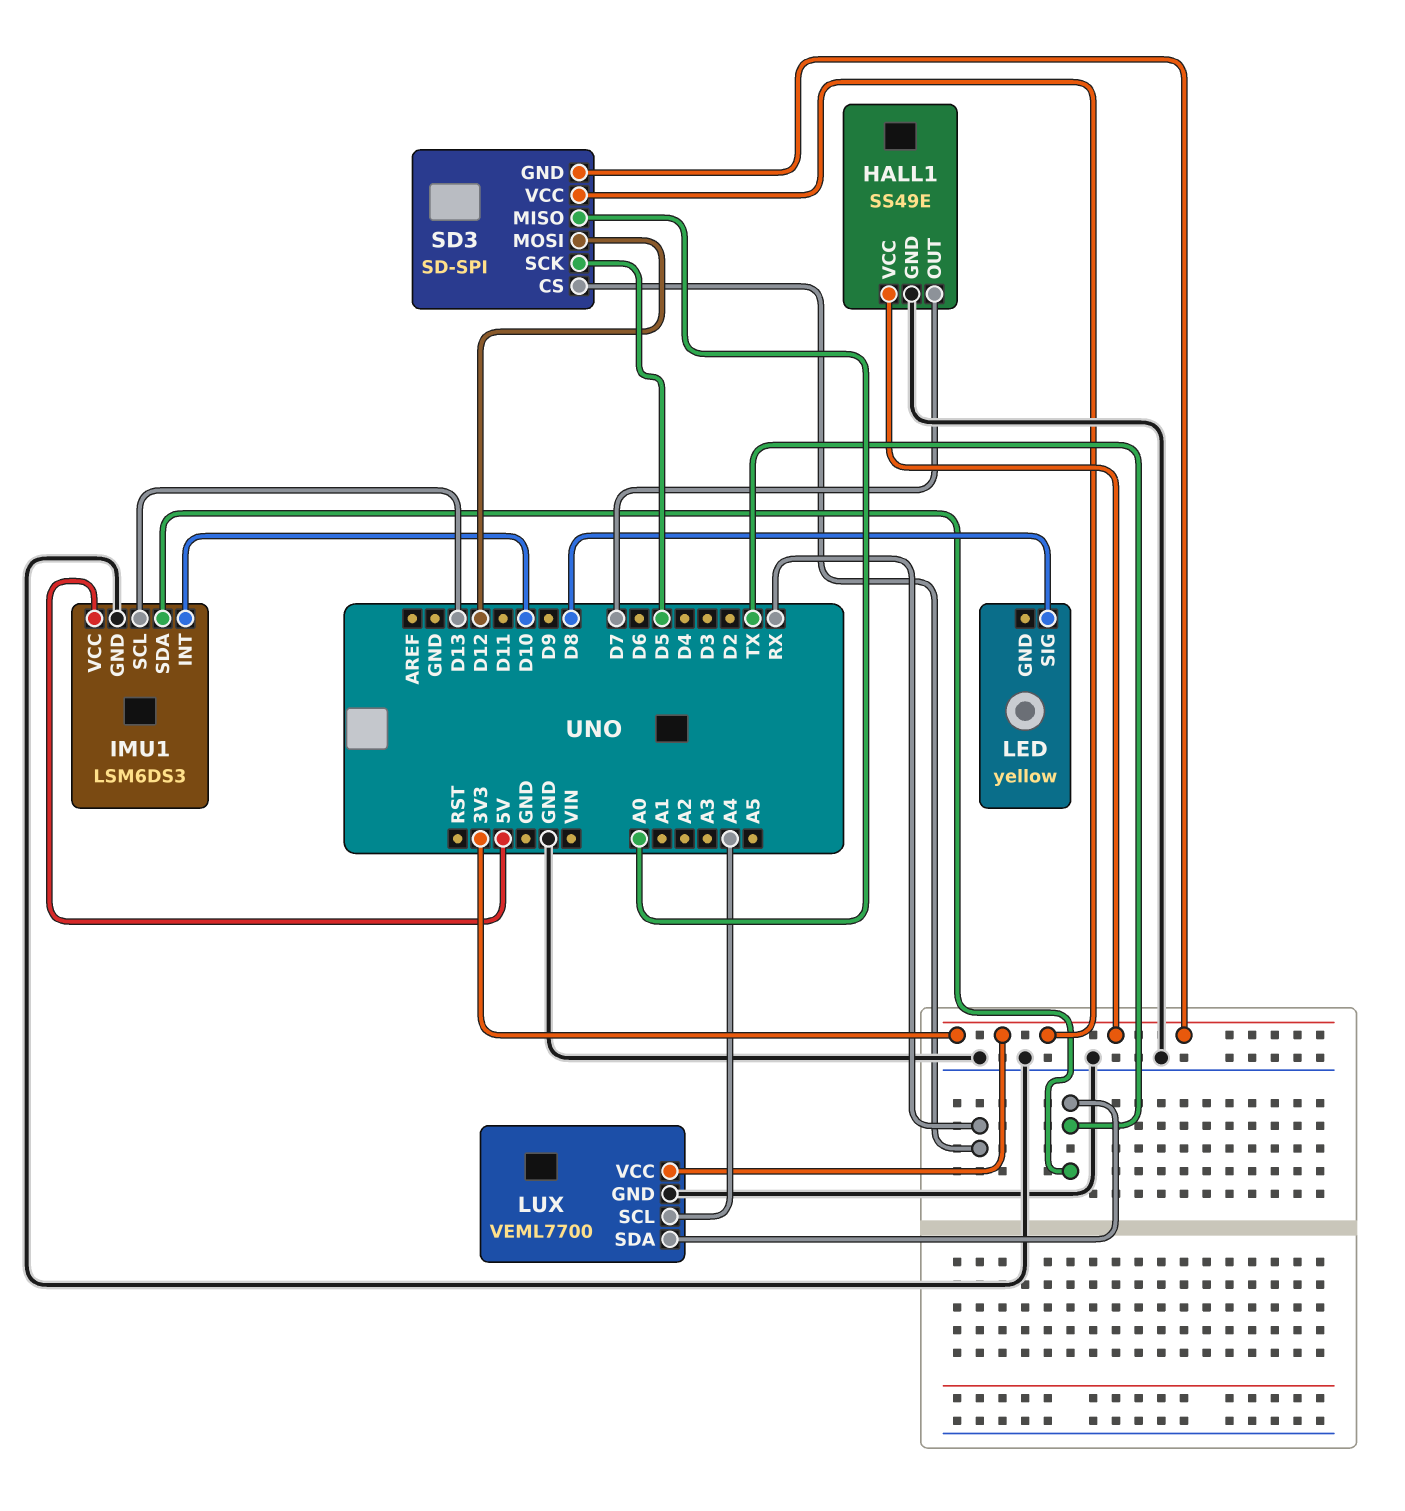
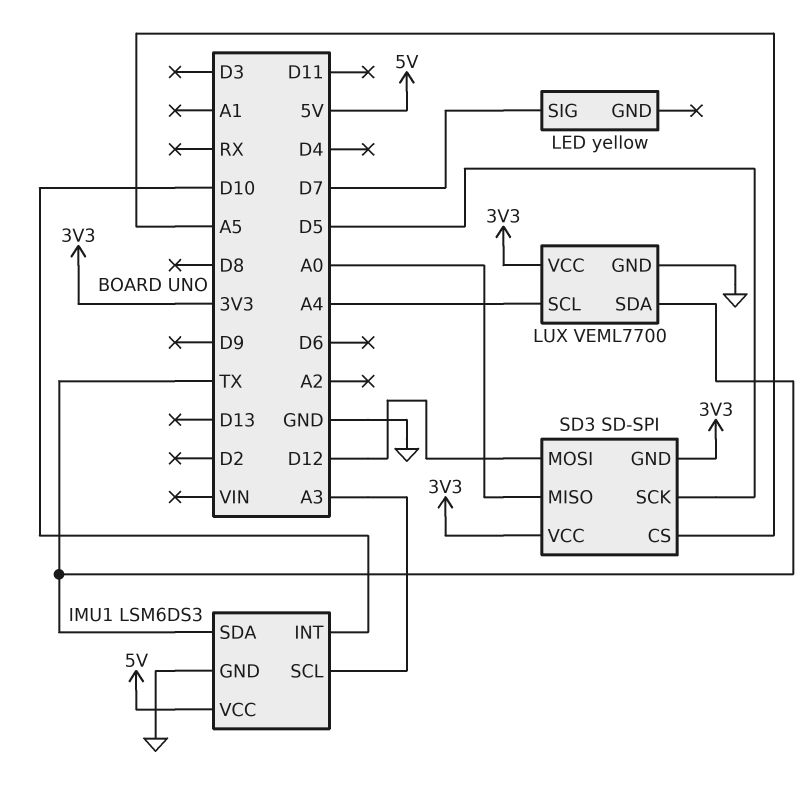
HALL1: SS49E -> none
HALL1 pin GND: GND -> none
HALL1 pin OUT: D7 -> none
HALL1 pin VCC: 3V3 -> none
IMU1 pin SCL: D13 -> A3
LED pin SIG: D8 -> D7
SD3 pin CS: RX -> A5

